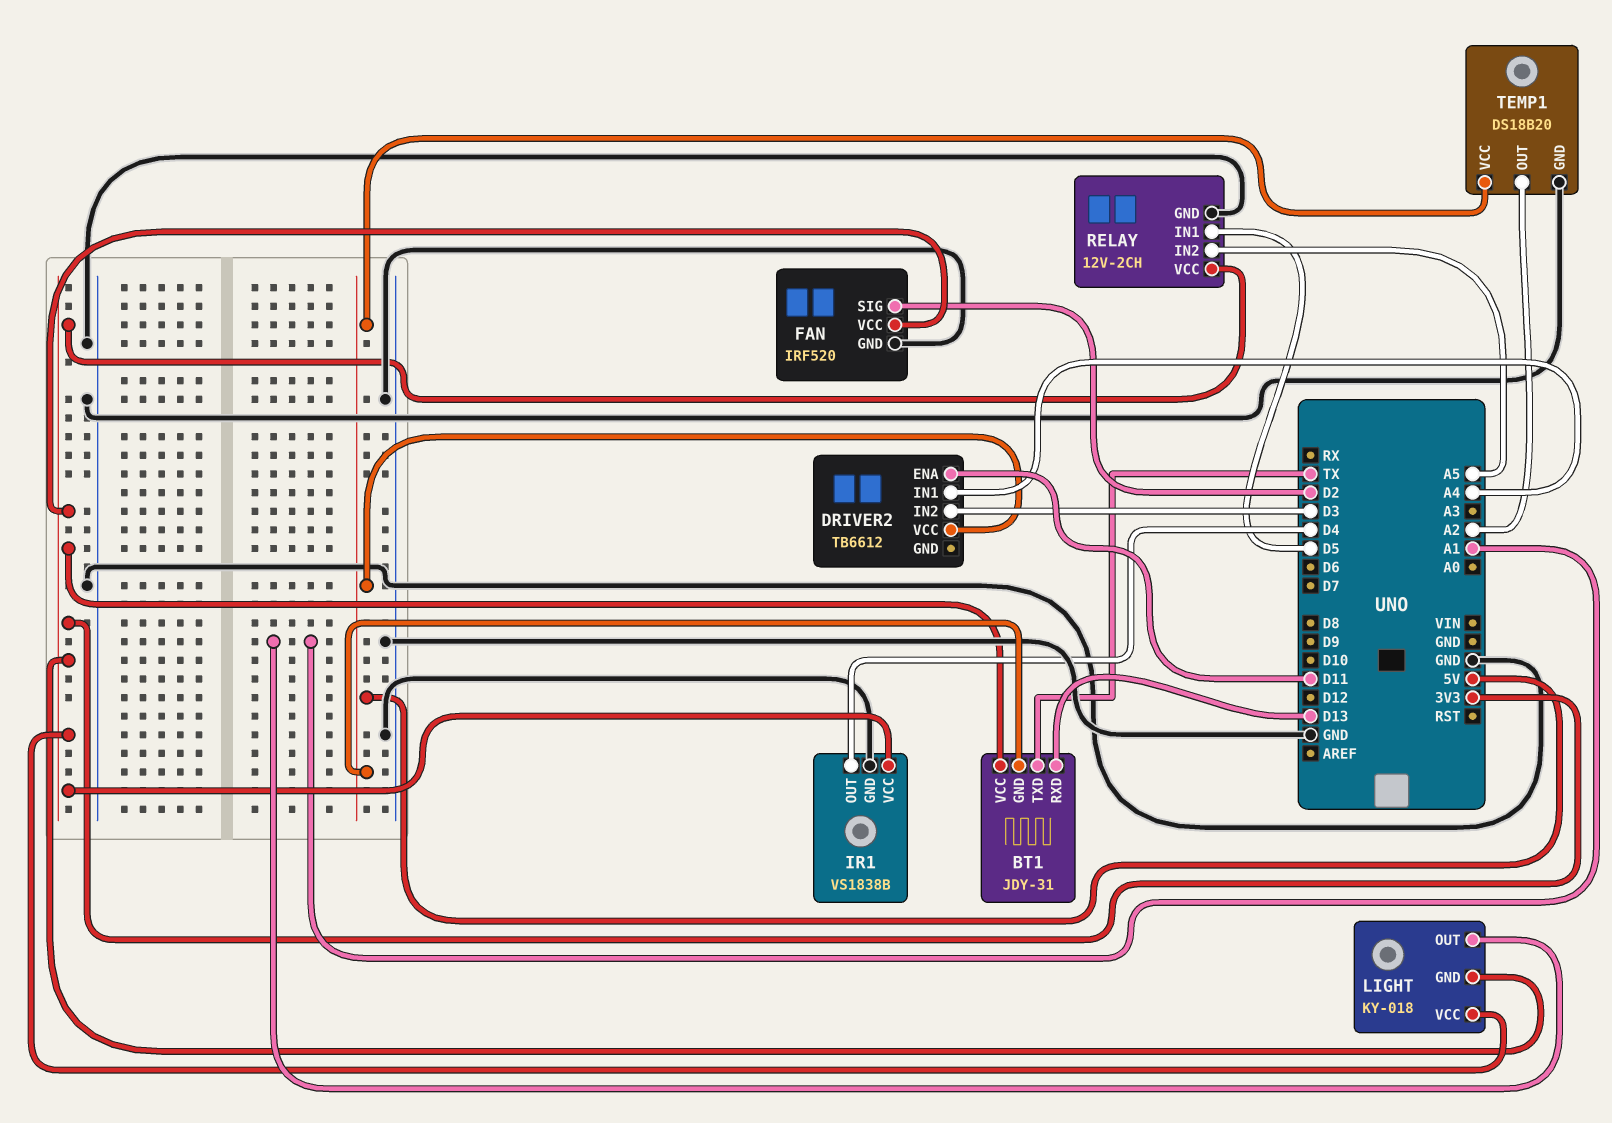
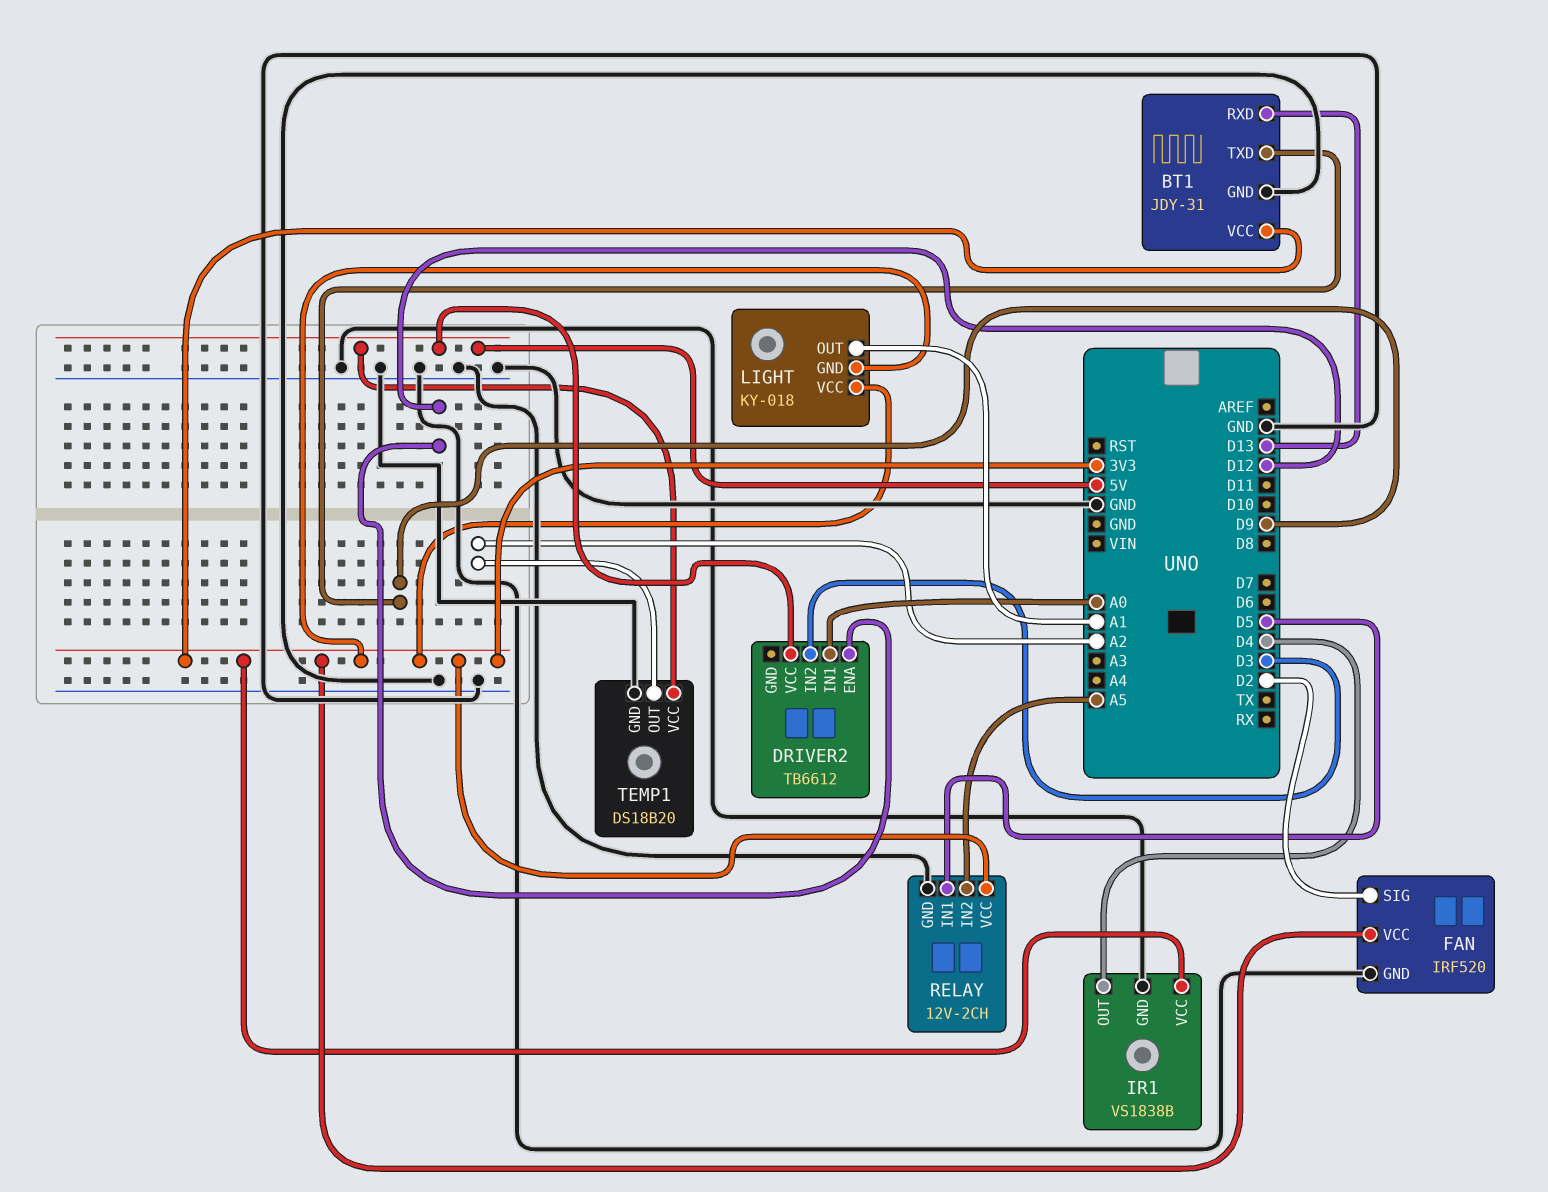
BT1 pin GND: 5V -> GND
BT1 pin TXD: TX -> D9
DRIVER2 pin ENA: D11 -> D12
DRIVER2 pin IN1: A4 -> A0

